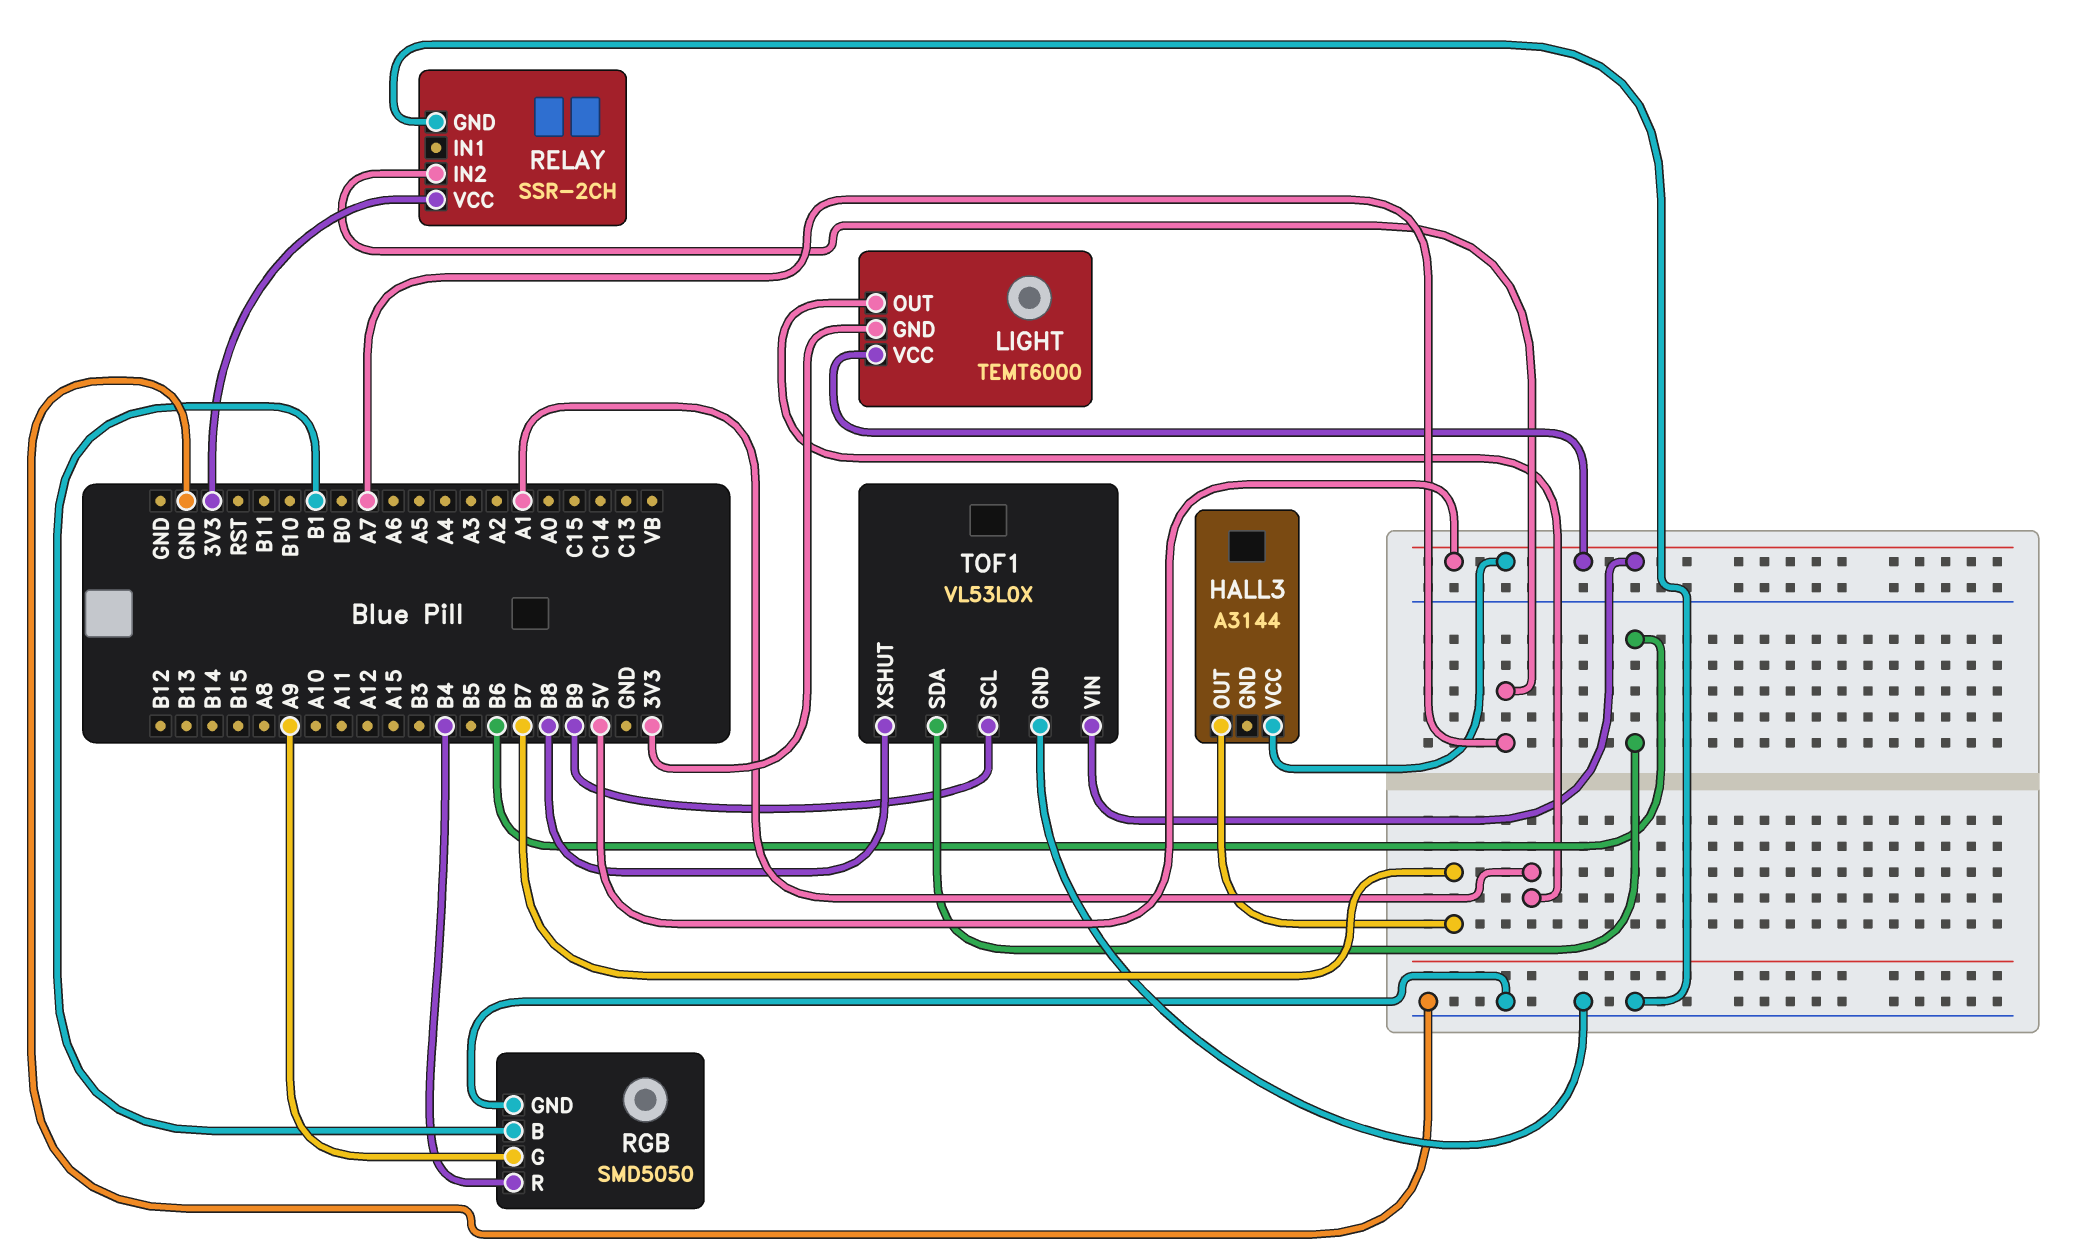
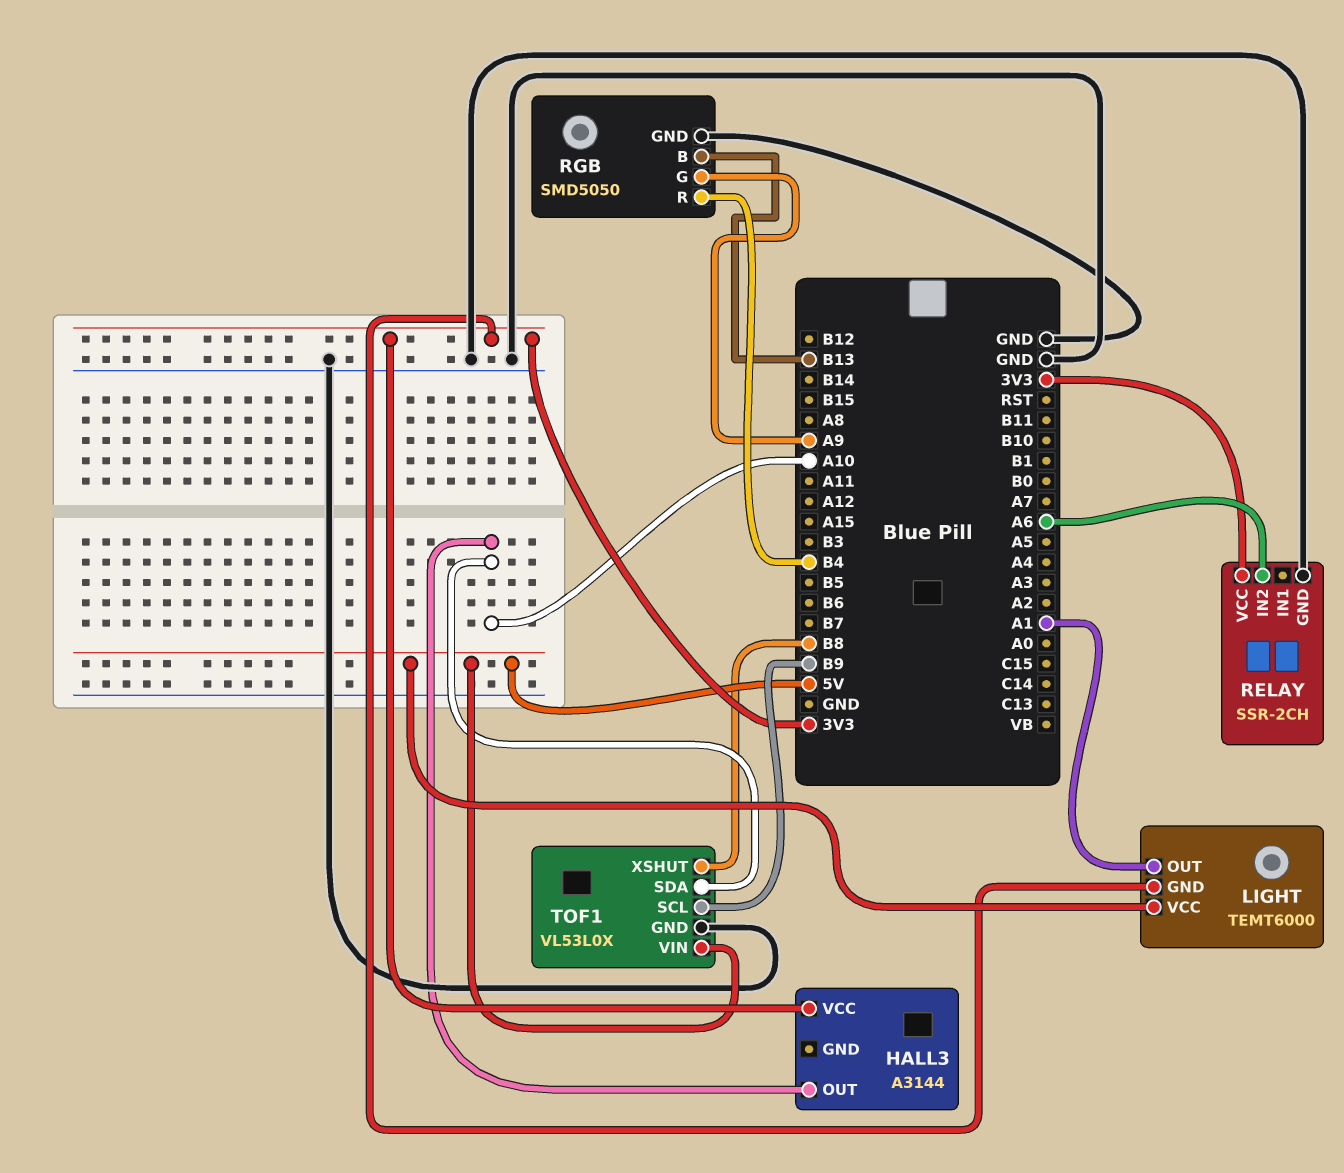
HALL3 pin OUT: B7 -> A10
HALL3 pin VCC: 5V -> 3V3
RELAY pin IN2: A7 -> A6
RGB pin B: B1 -> B13
TOF1 pin SDA: B6 -> A10

